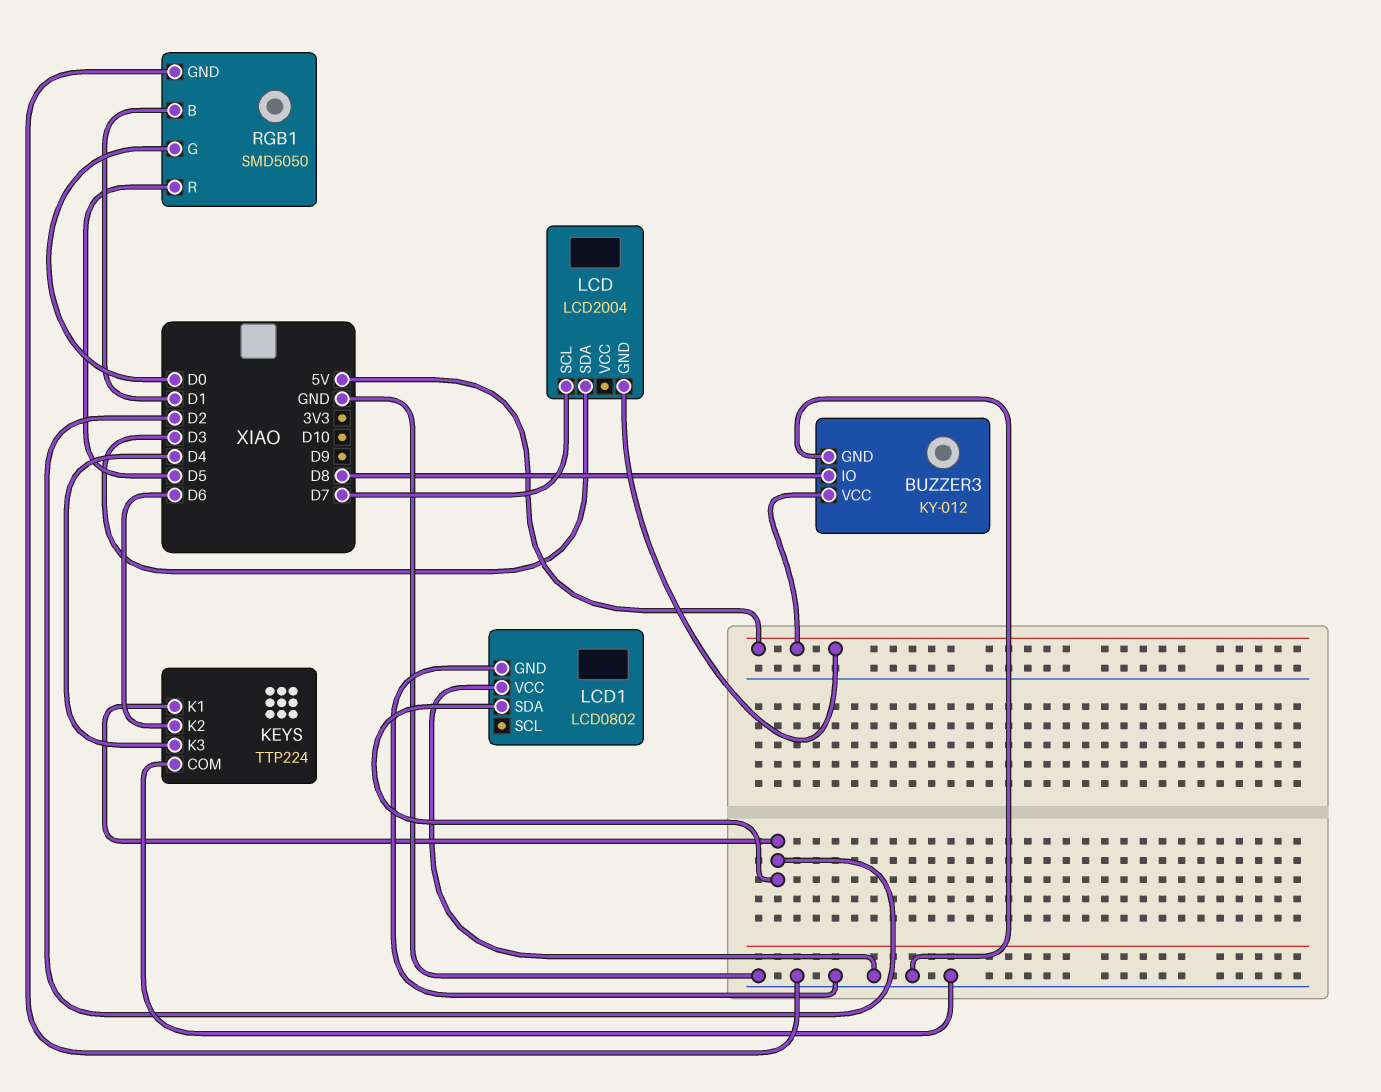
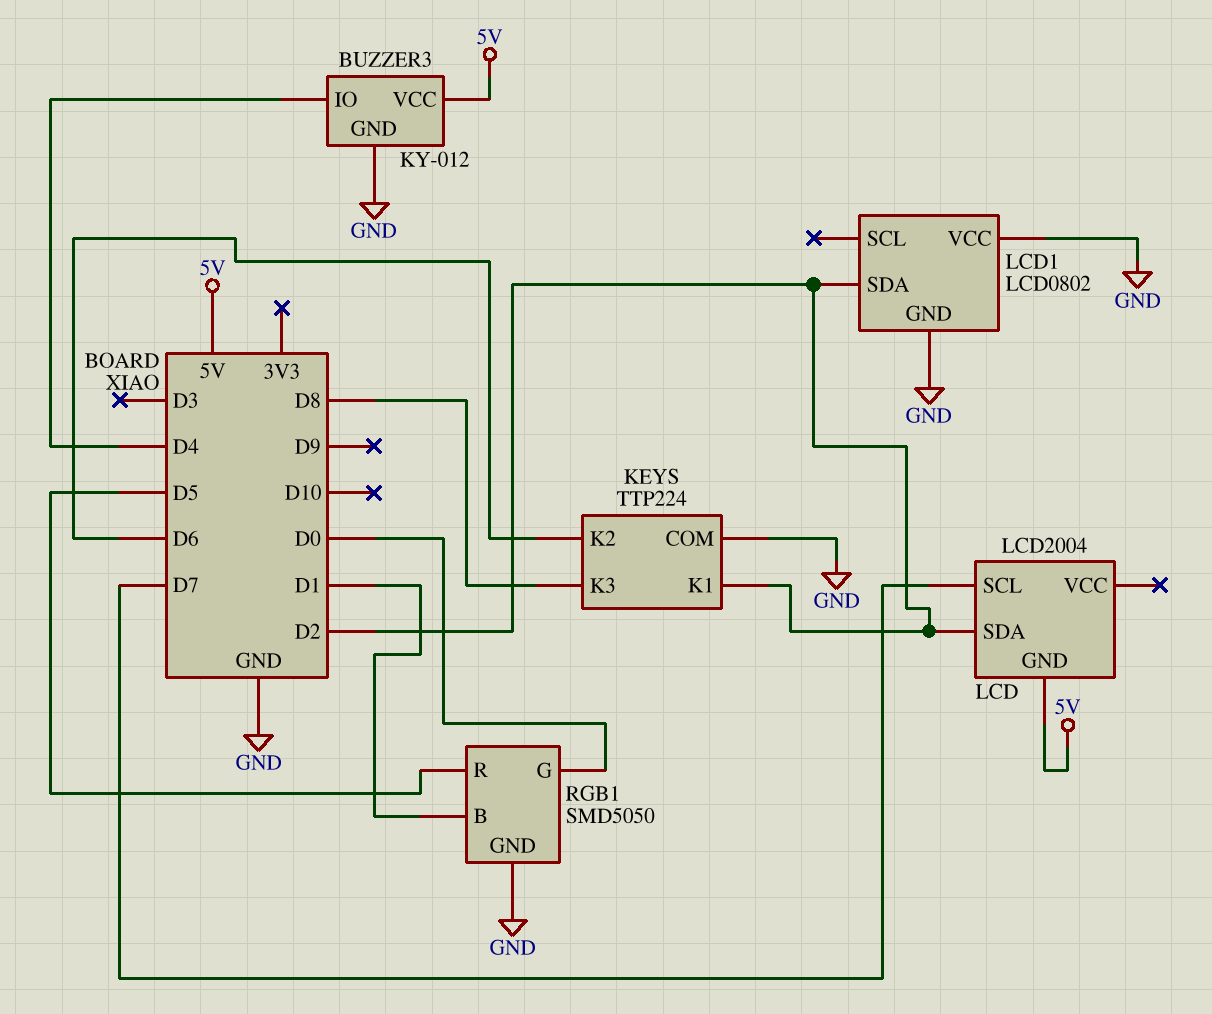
BUZZER3 pin IO: D8 -> D4
KEYS pin K3: D4 -> D8
LCD pin SDA: D3 -> D2

